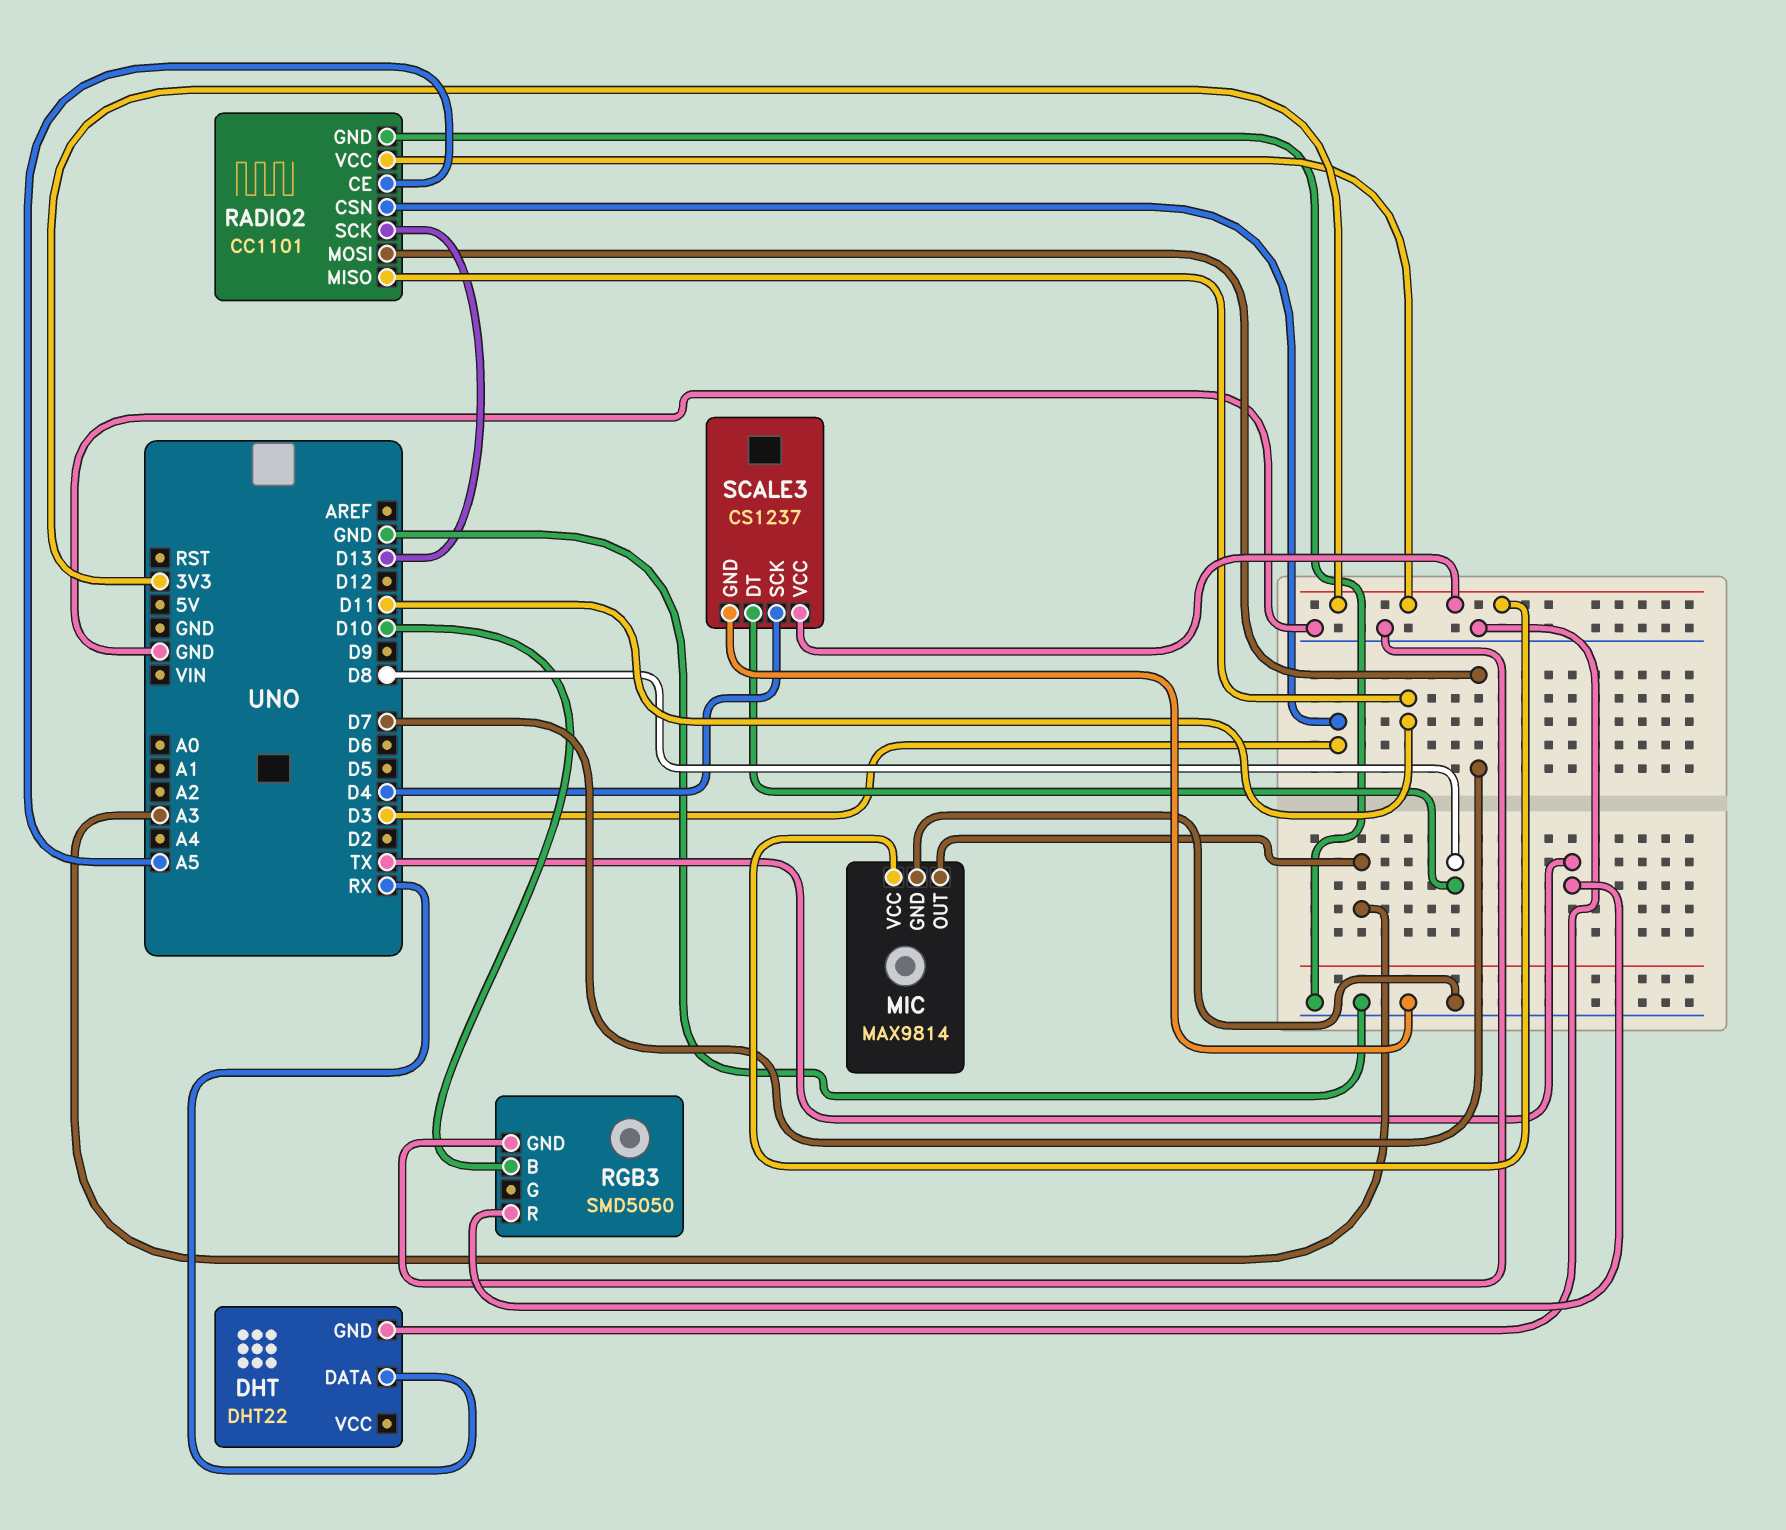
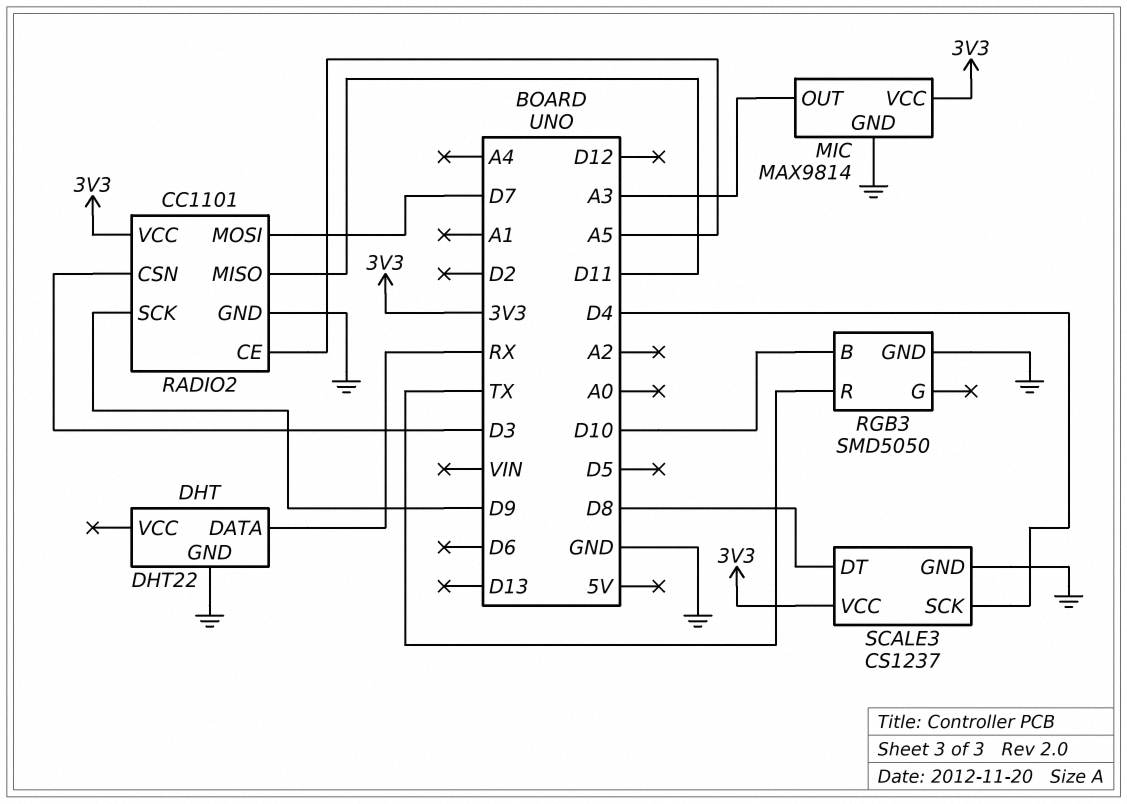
RADIO2 pin SCK: D13 -> D9

